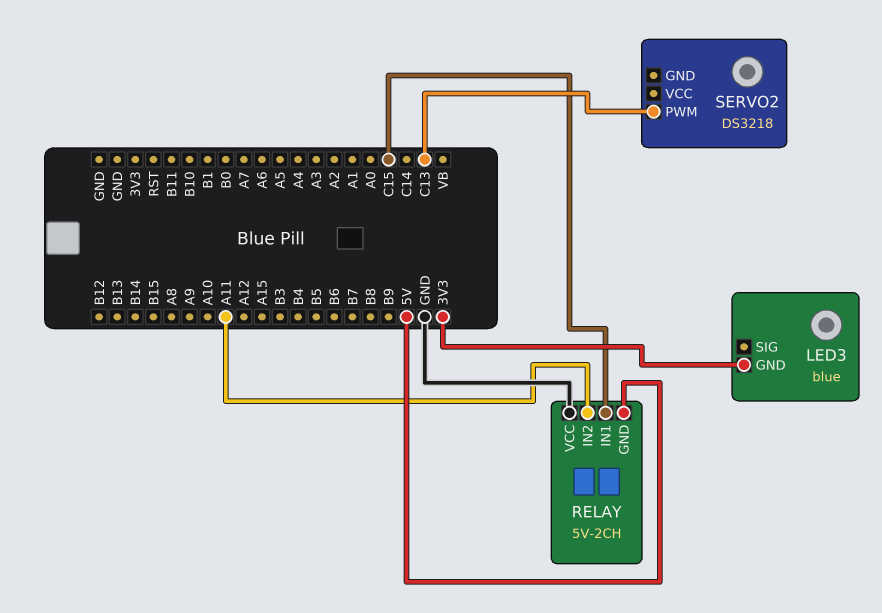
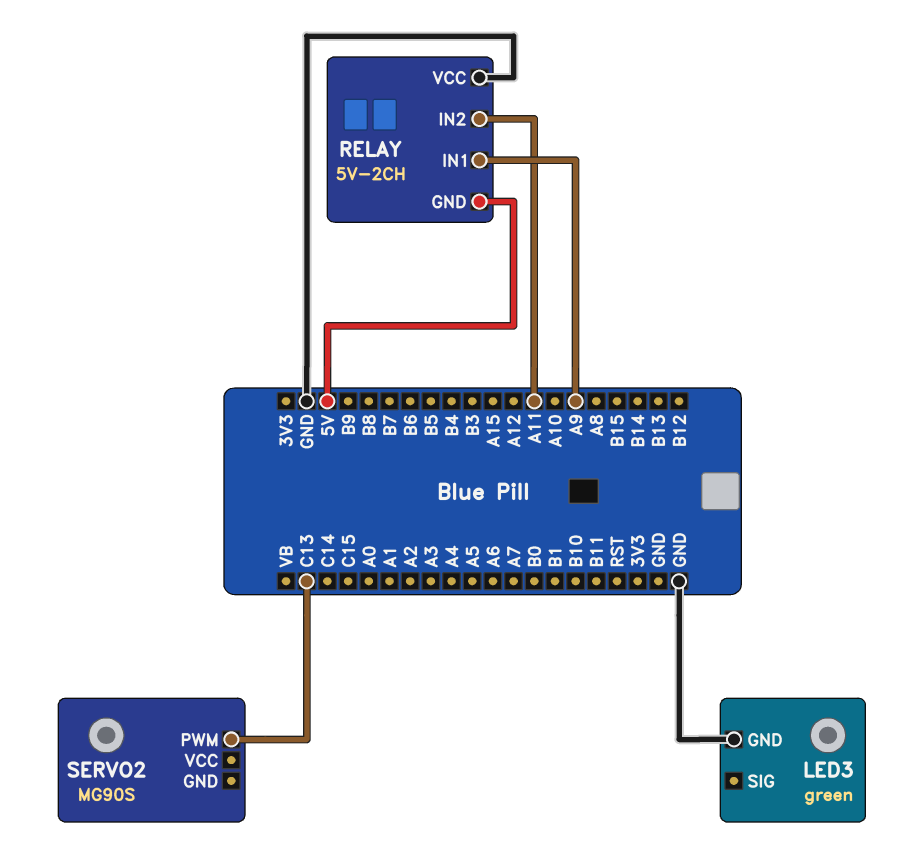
LED3: blue -> green
LED3 pin GND: 3V3 -> GND
RELAY pin IN1: C15 -> A9
SERVO2: DS3218 -> MG90S

